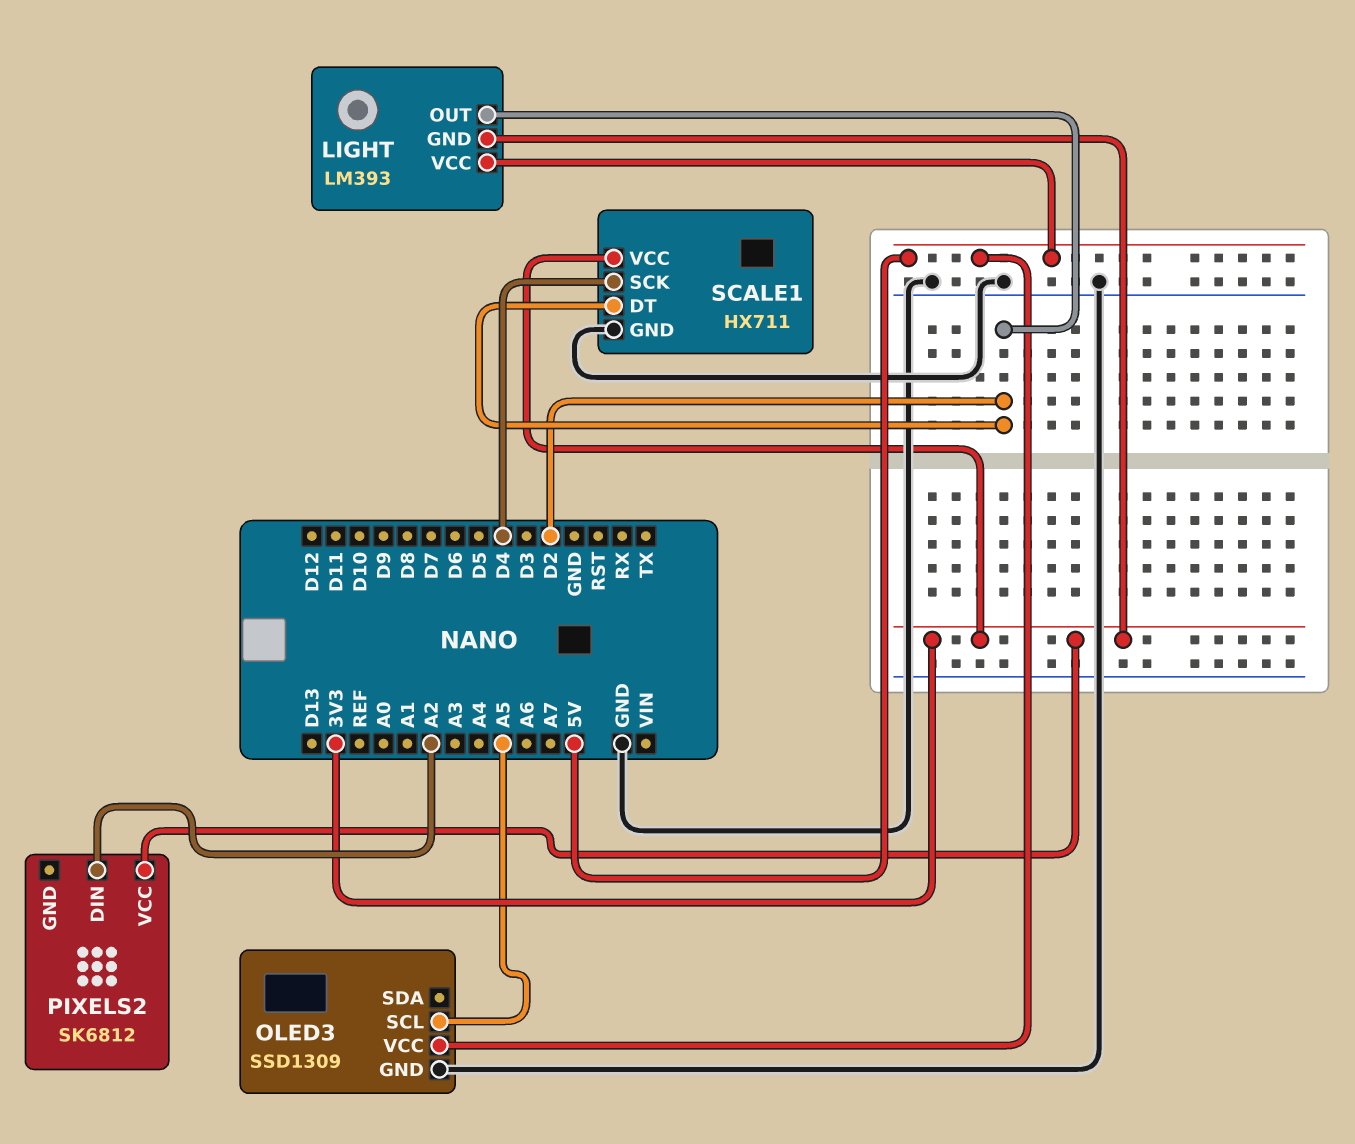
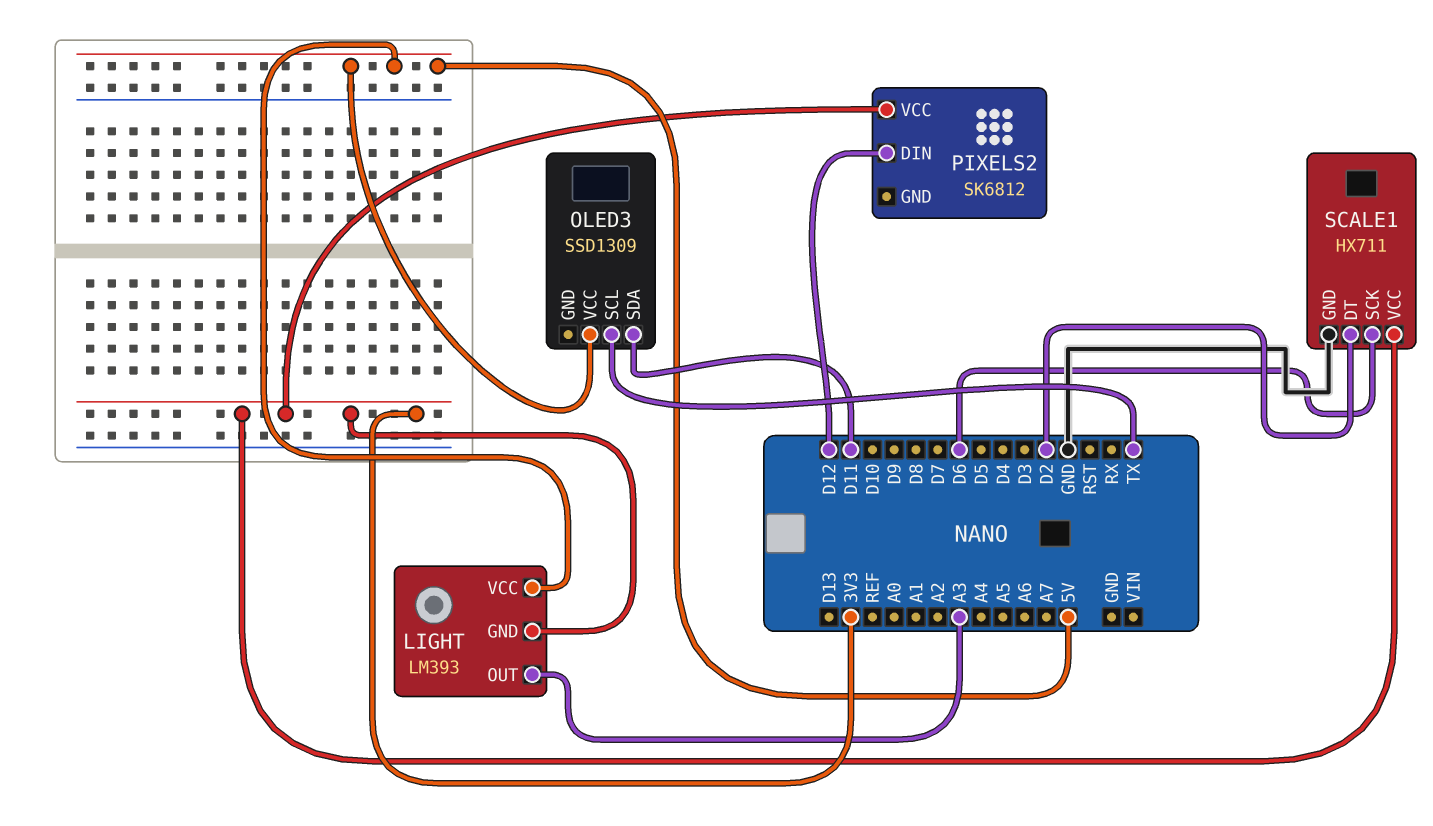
LIGHT pin OUT: D2 -> A3
OLED3 pin GND: GND -> none
OLED3 pin SCL: A5 -> TX
OLED3 pin SDA: none -> D11
PIXELS2 pin DIN: A2 -> D12
SCALE1 pin SCK: D4 -> D6

